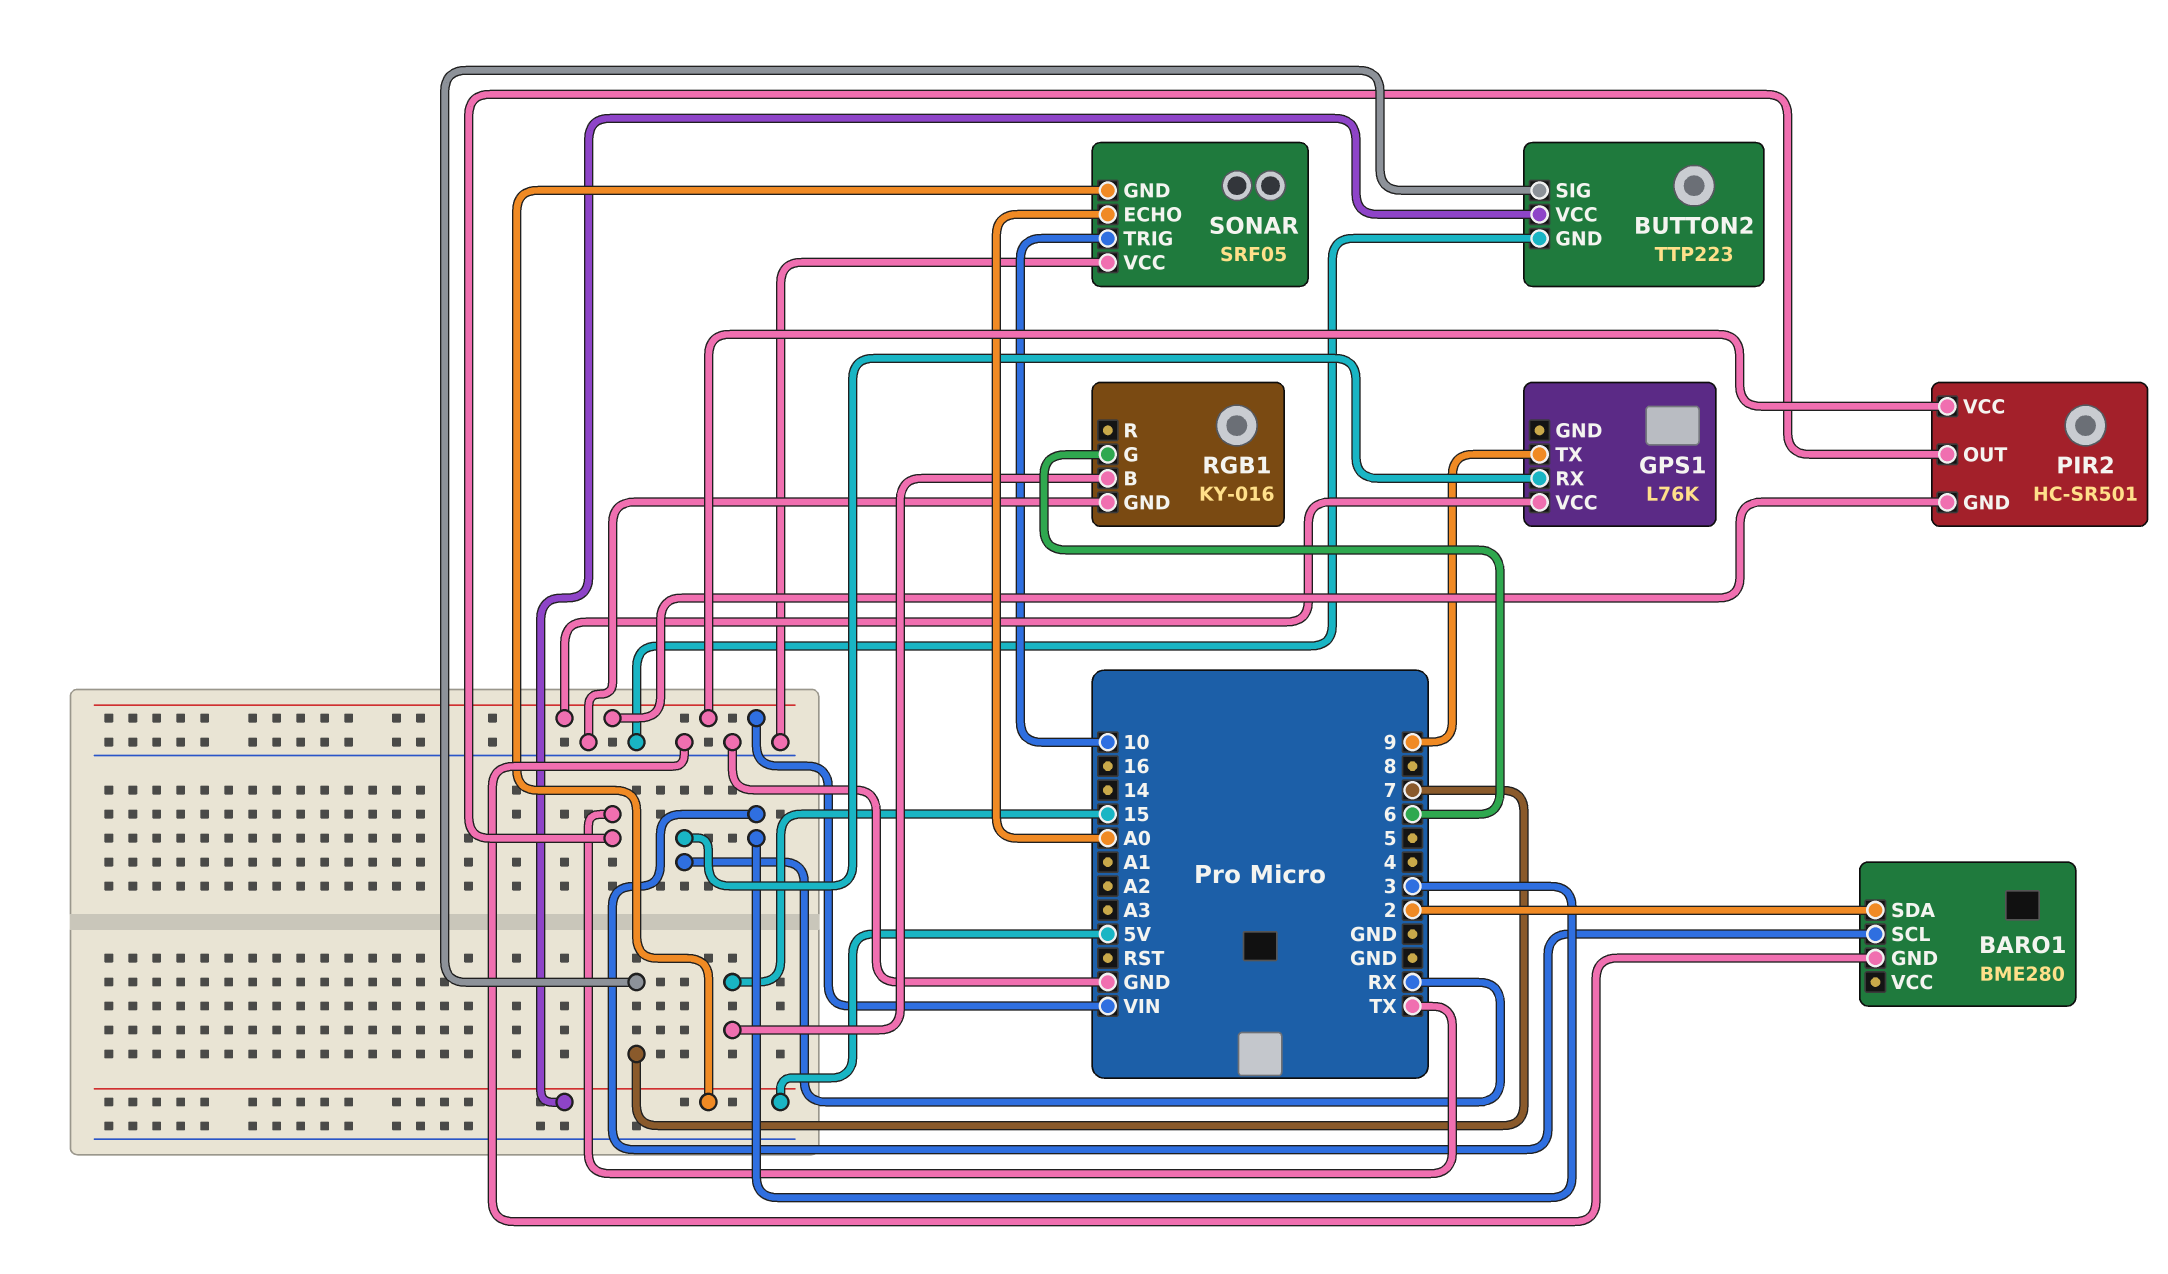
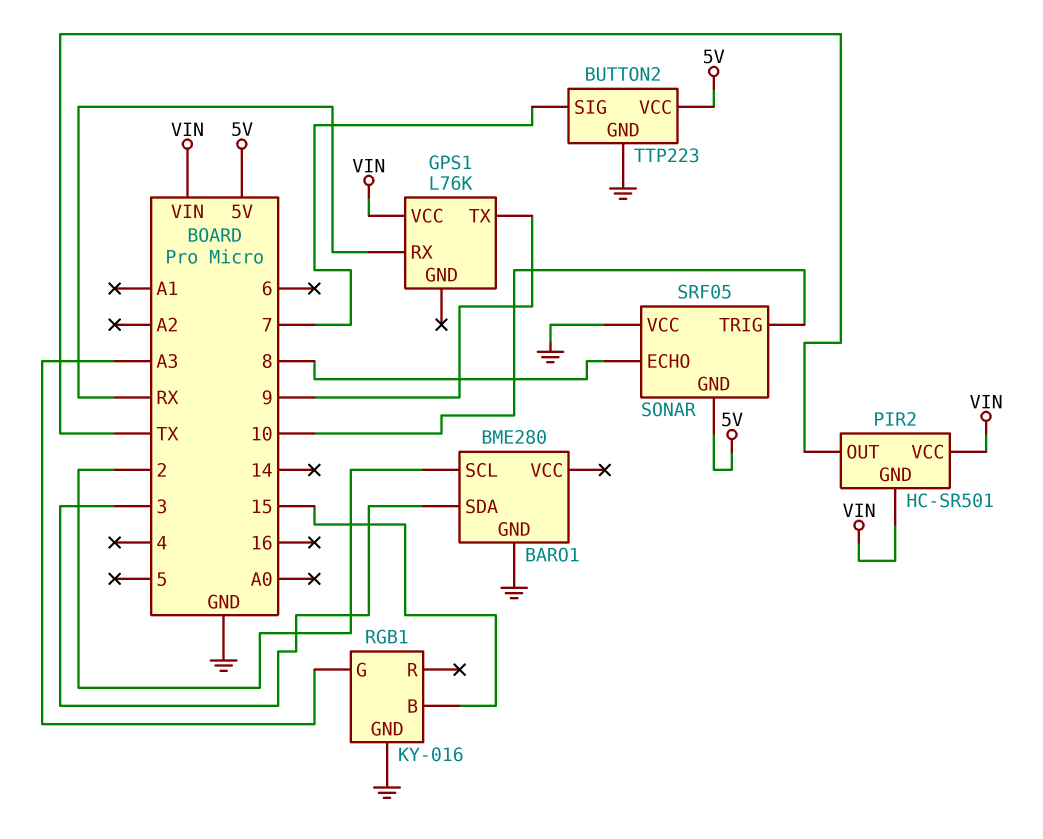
BARO1 pin SCL: 3 -> 2
BARO1 pin SDA: 2 -> 3
RGB1 pin G: 6 -> A3
SONAR pin ECHO: A0 -> 8

